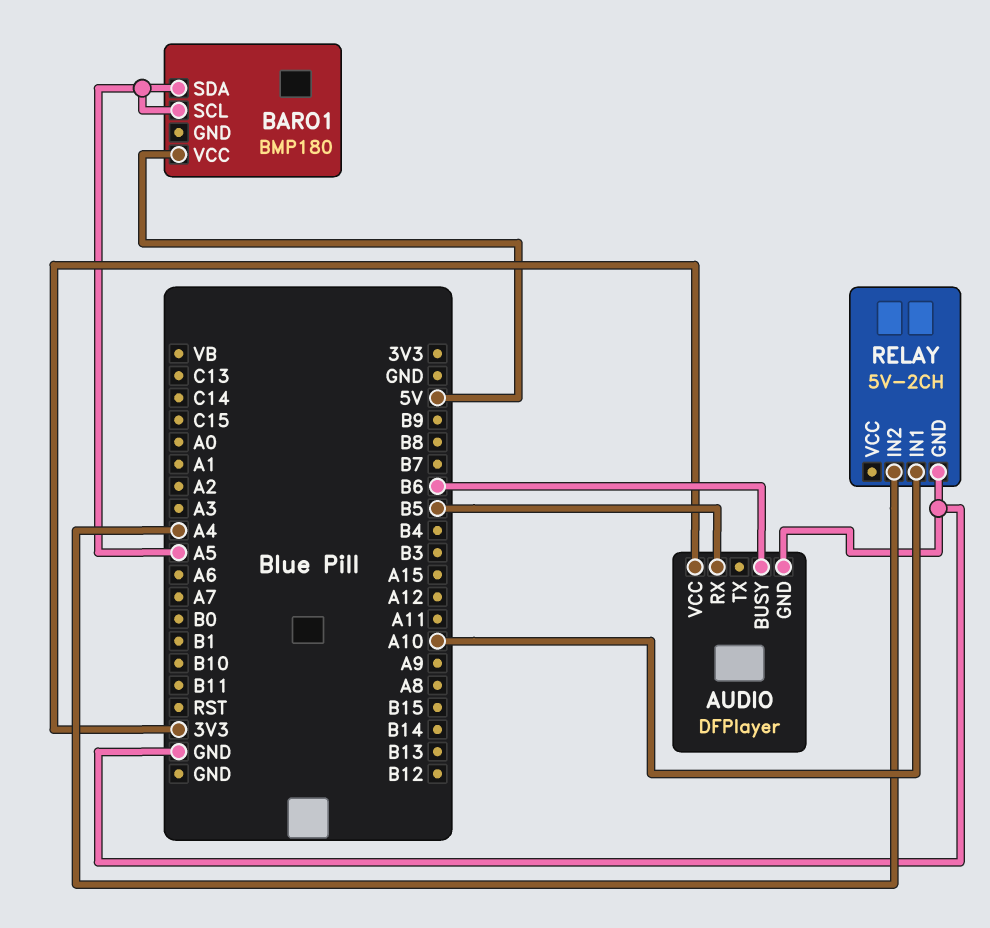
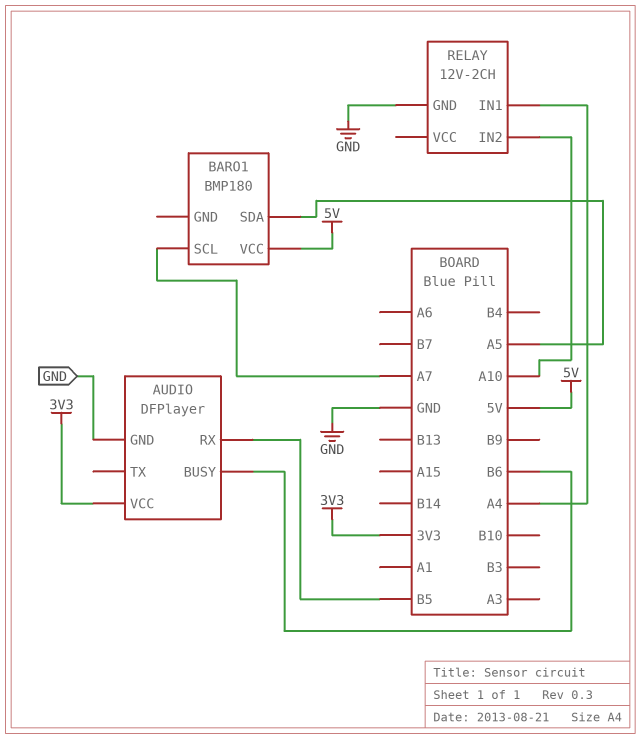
BARO1 pin SCL: A5 -> A7
RELAY: 5V-2CH -> 12V-2CH
RELAY pin IN1: A10 -> A4
RELAY pin IN2: A4 -> A10

